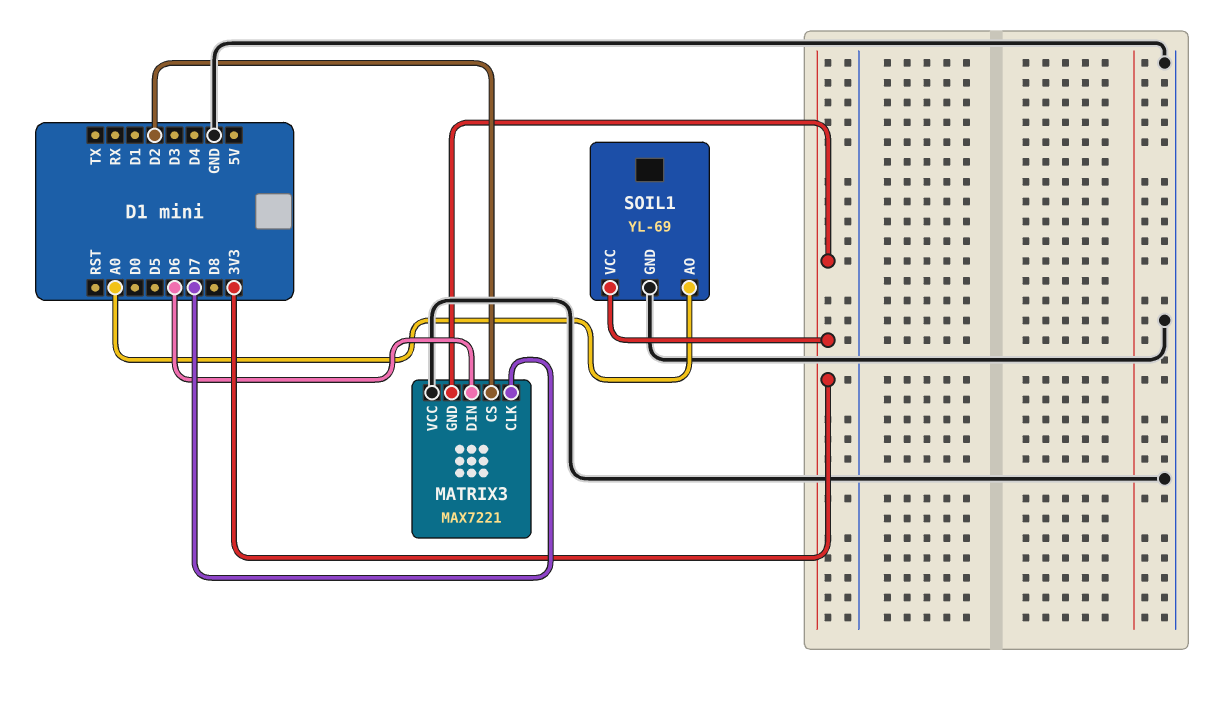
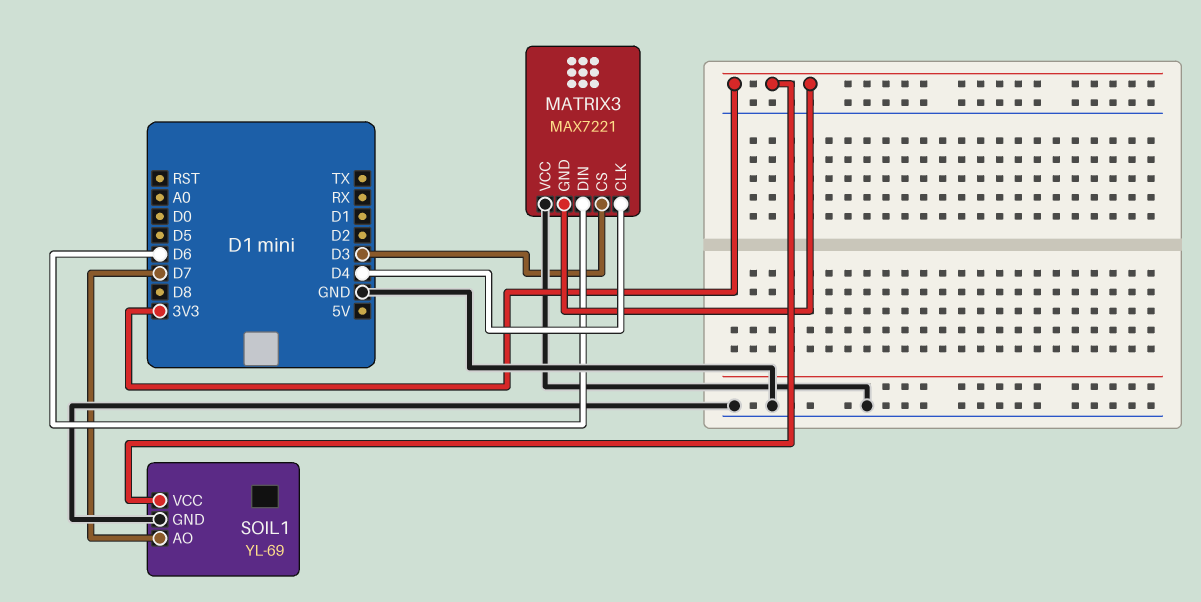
MATRIX3 pin CLK: D7 -> D4
MATRIX3 pin CS: D2 -> D3
SOIL1 pin AO: A0 -> D7

